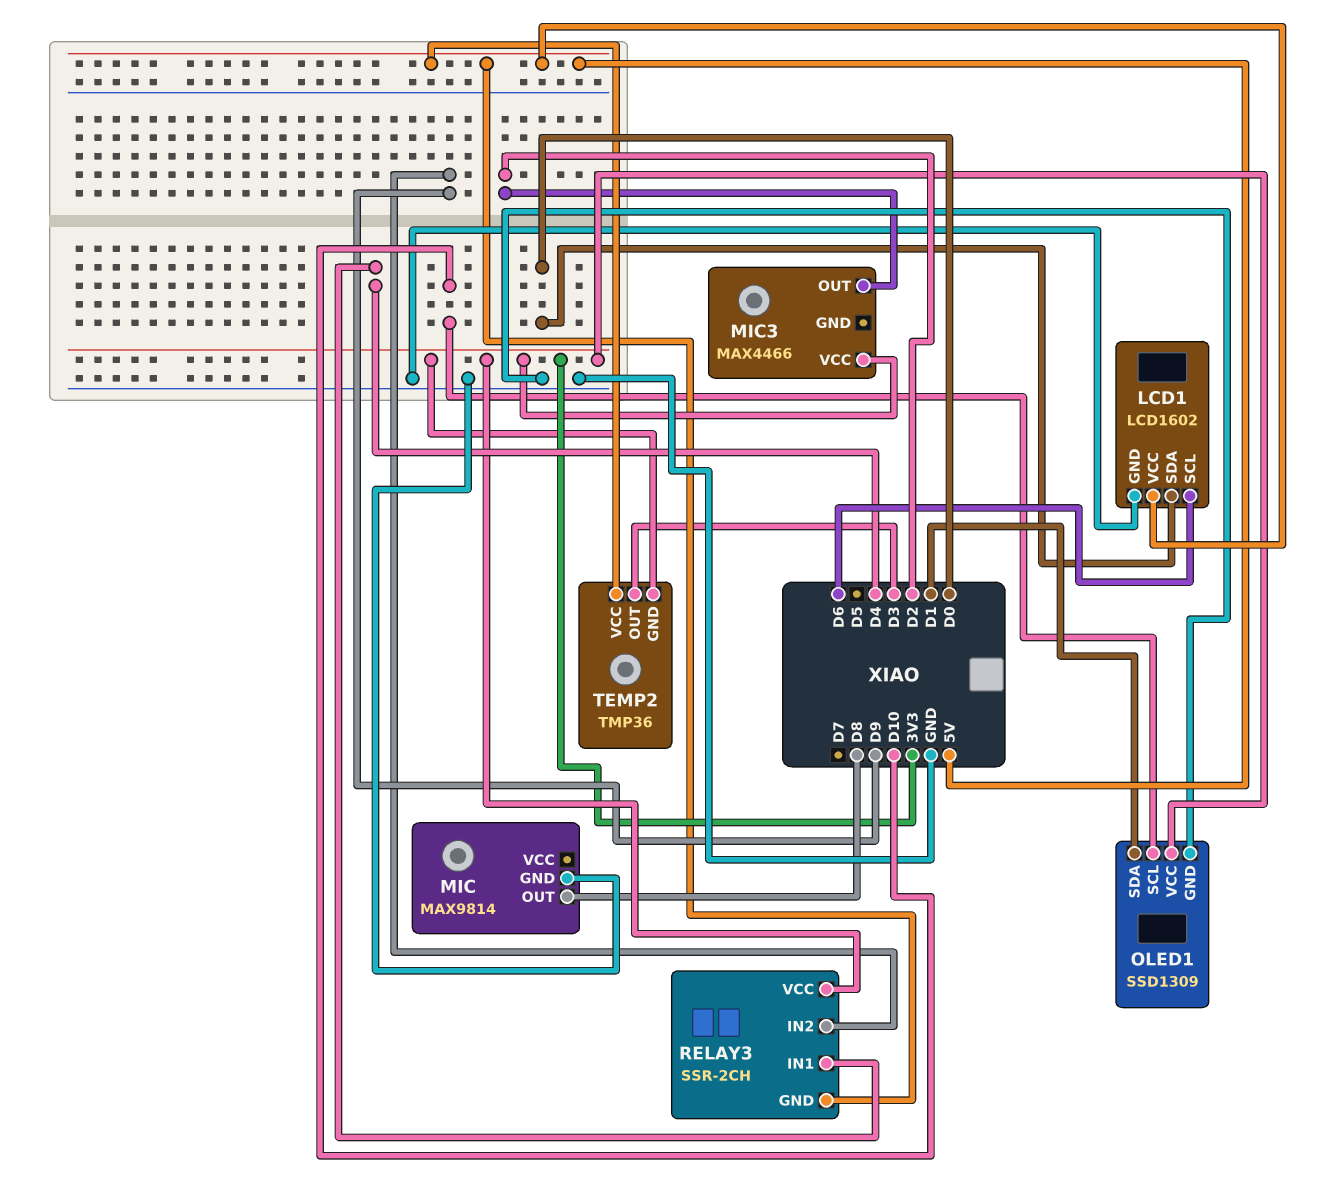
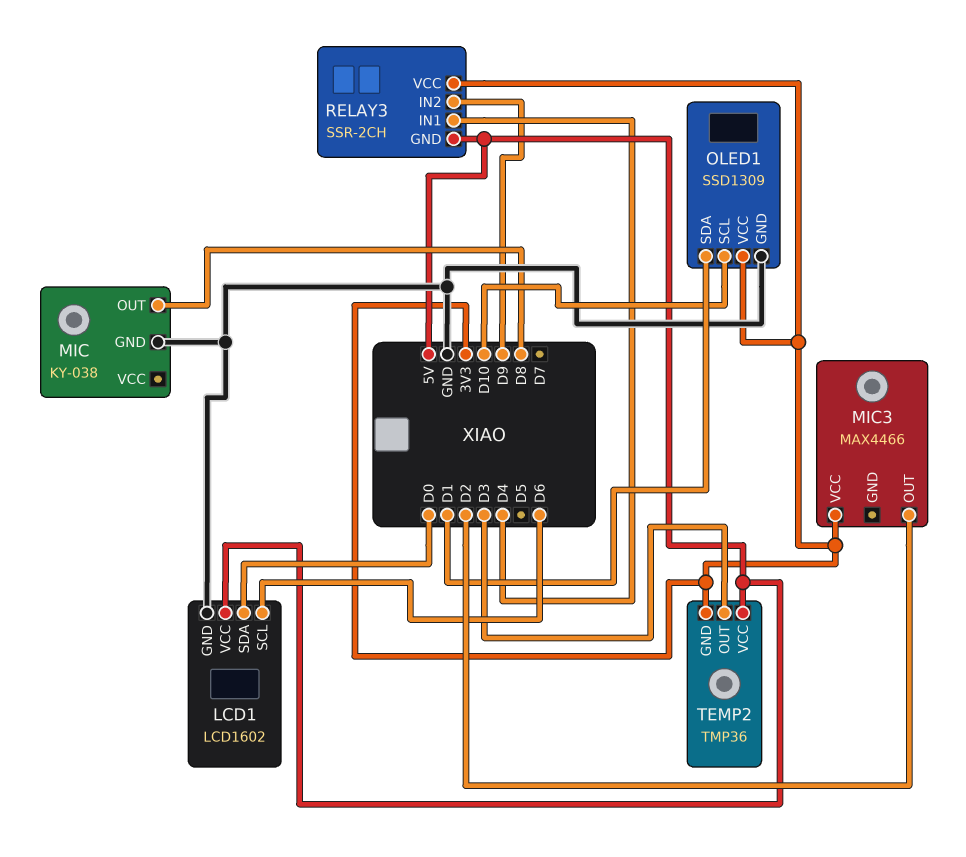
MIC: MAX9814 -> KY-038

